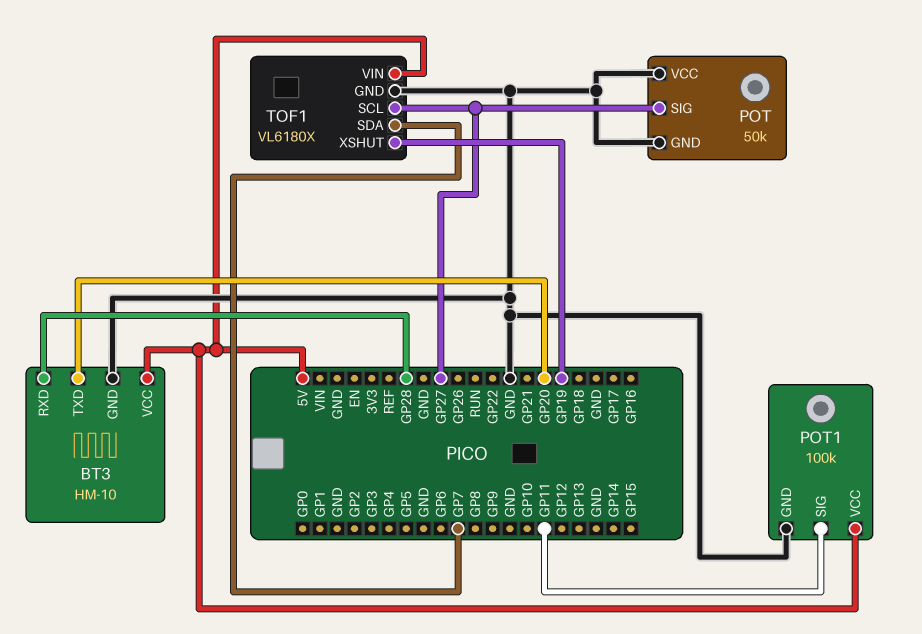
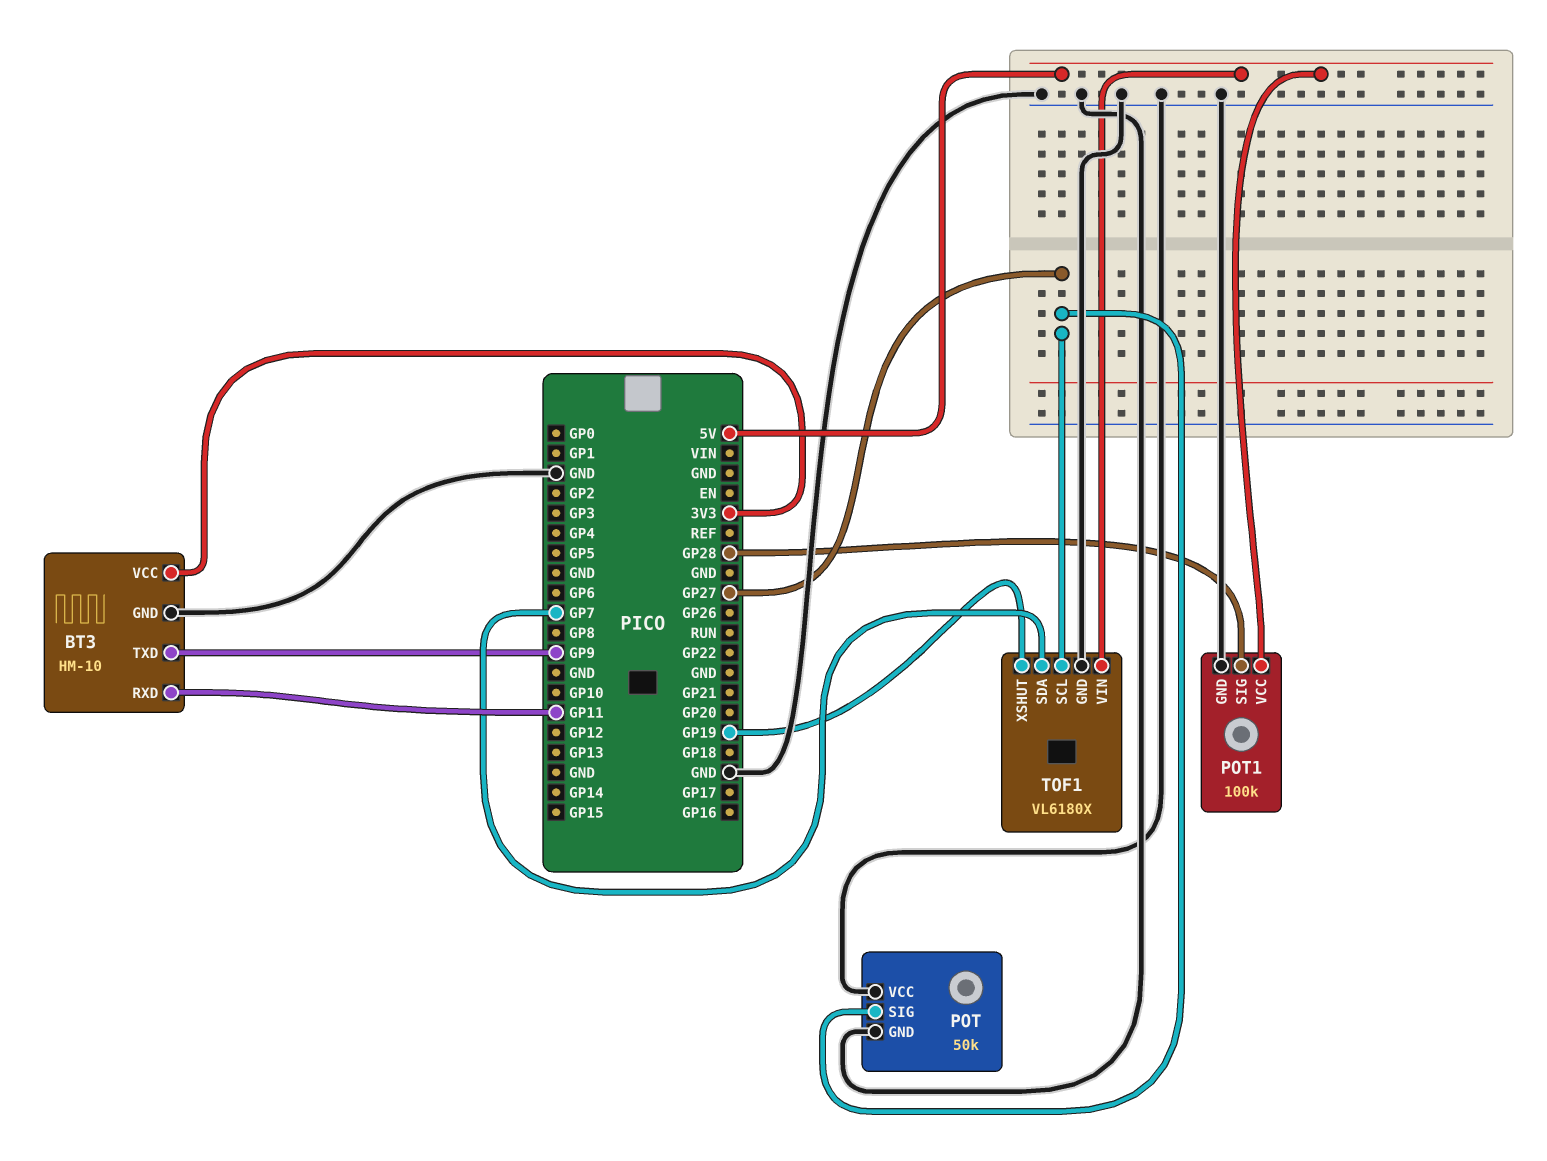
BT3 pin RXD: GP28 -> GP11
BT3 pin TXD: GP20 -> GP9
BT3 pin VCC: 5V -> 3V3
POT1 pin SIG: GP11 -> GP28

